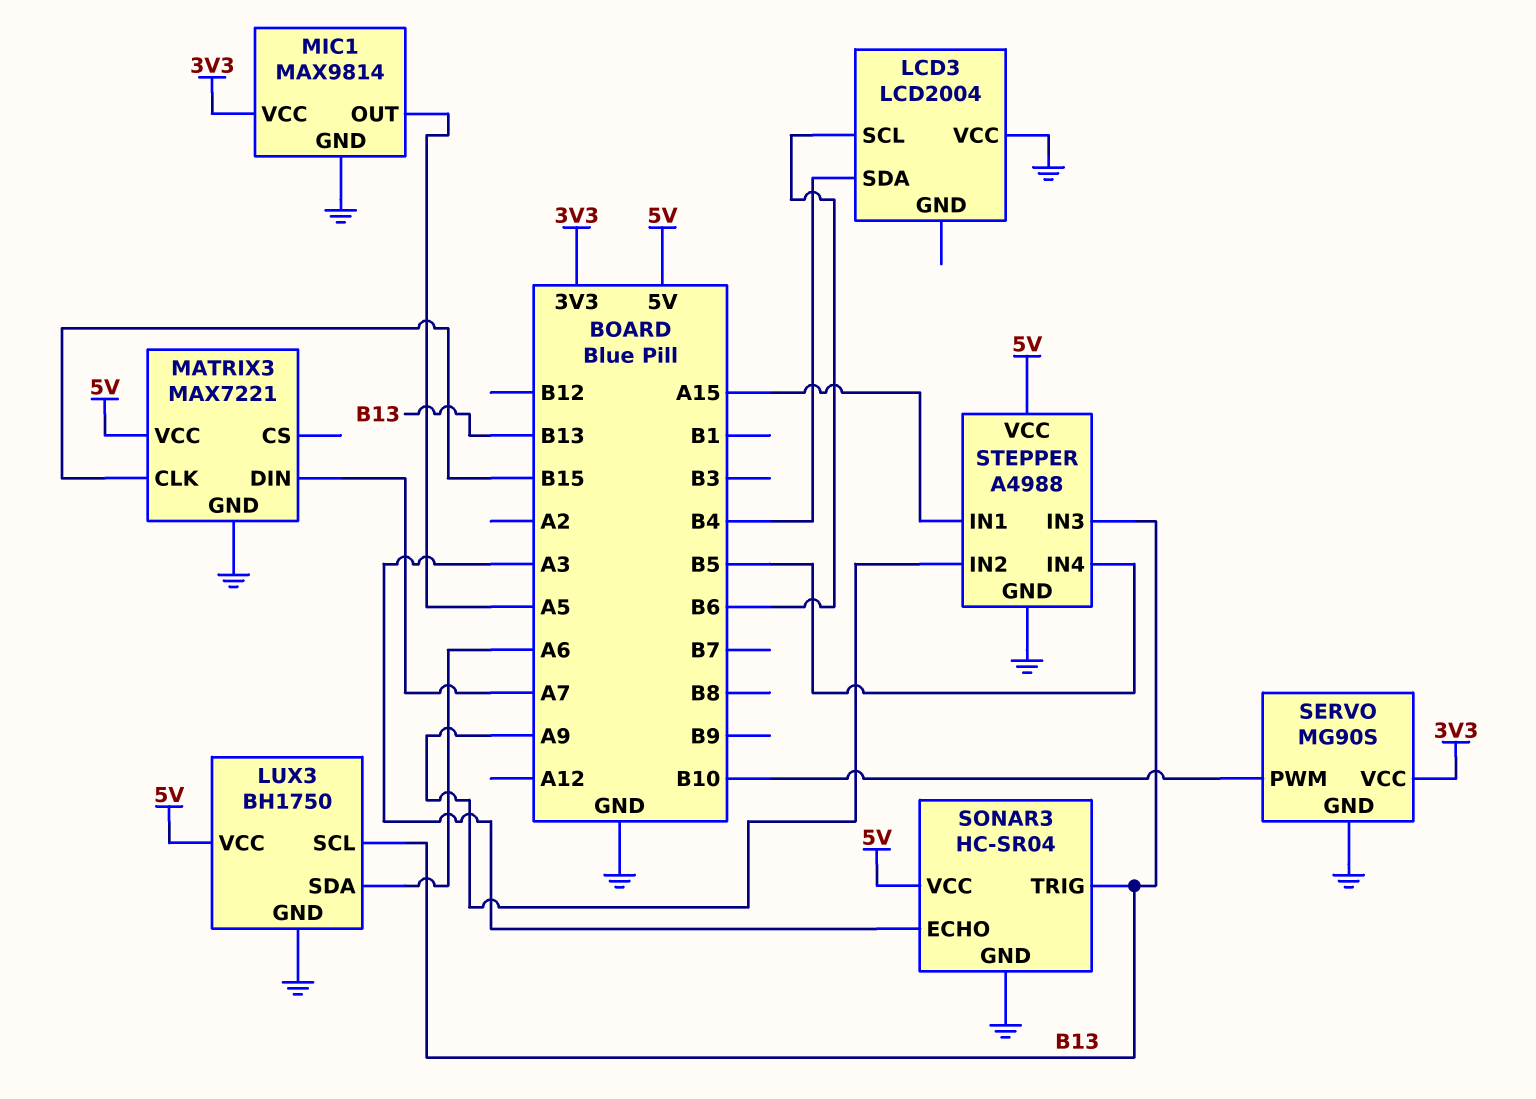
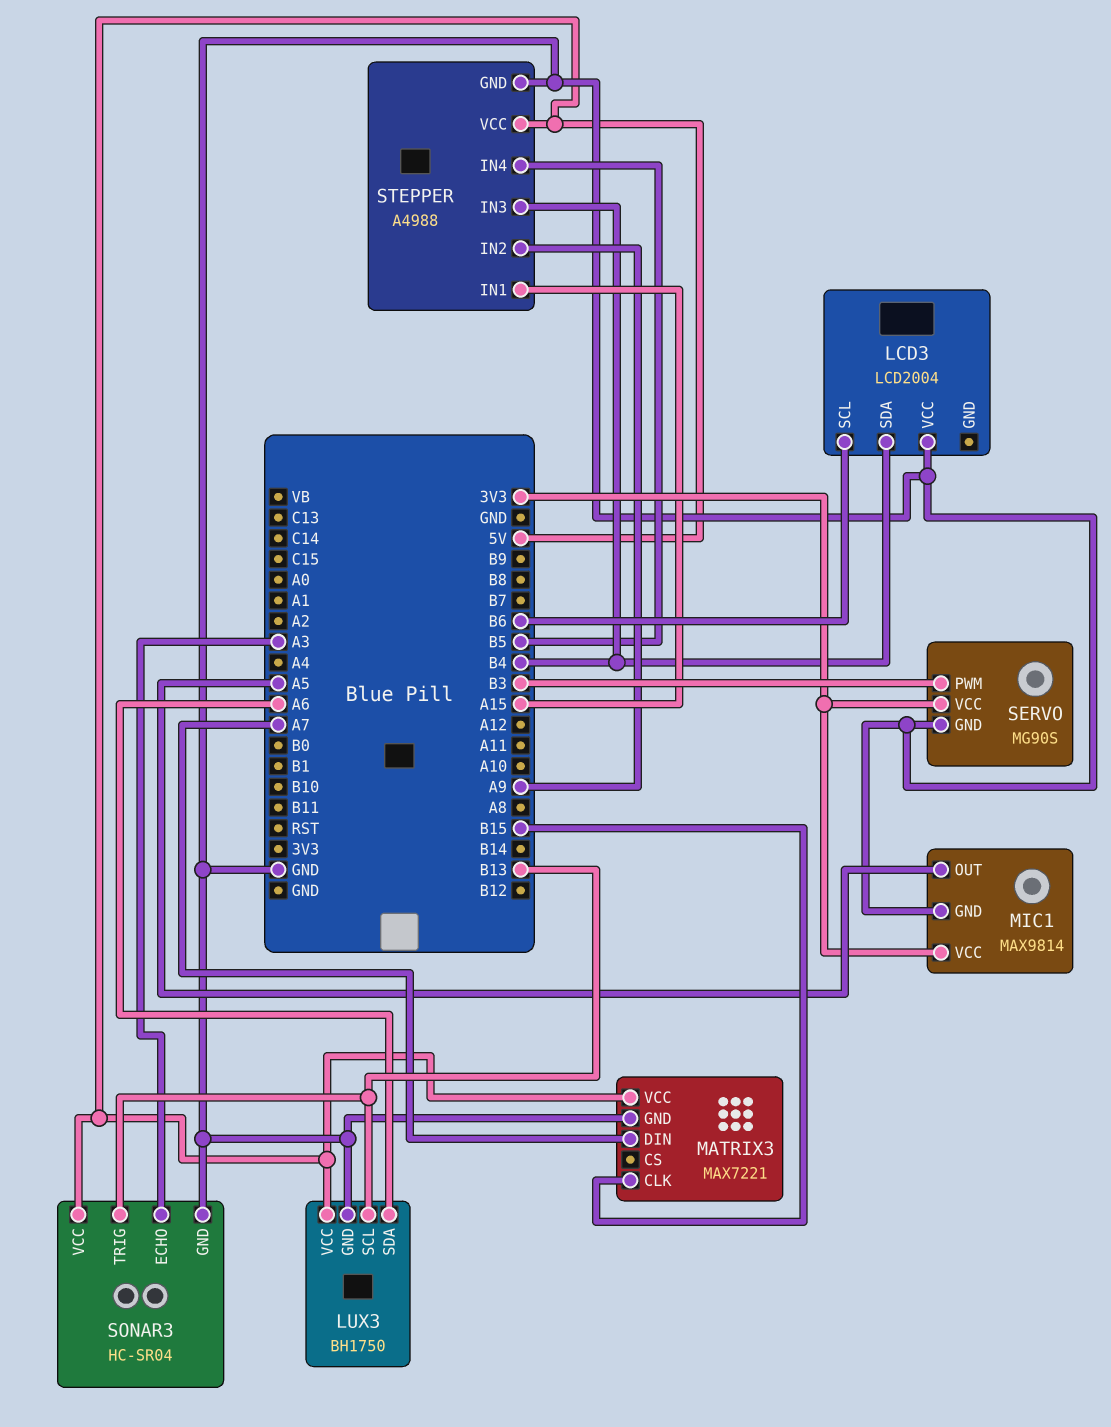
SERVO pin PWM: B10 -> B3
STEPPER pin IN3: B13 -> B4

